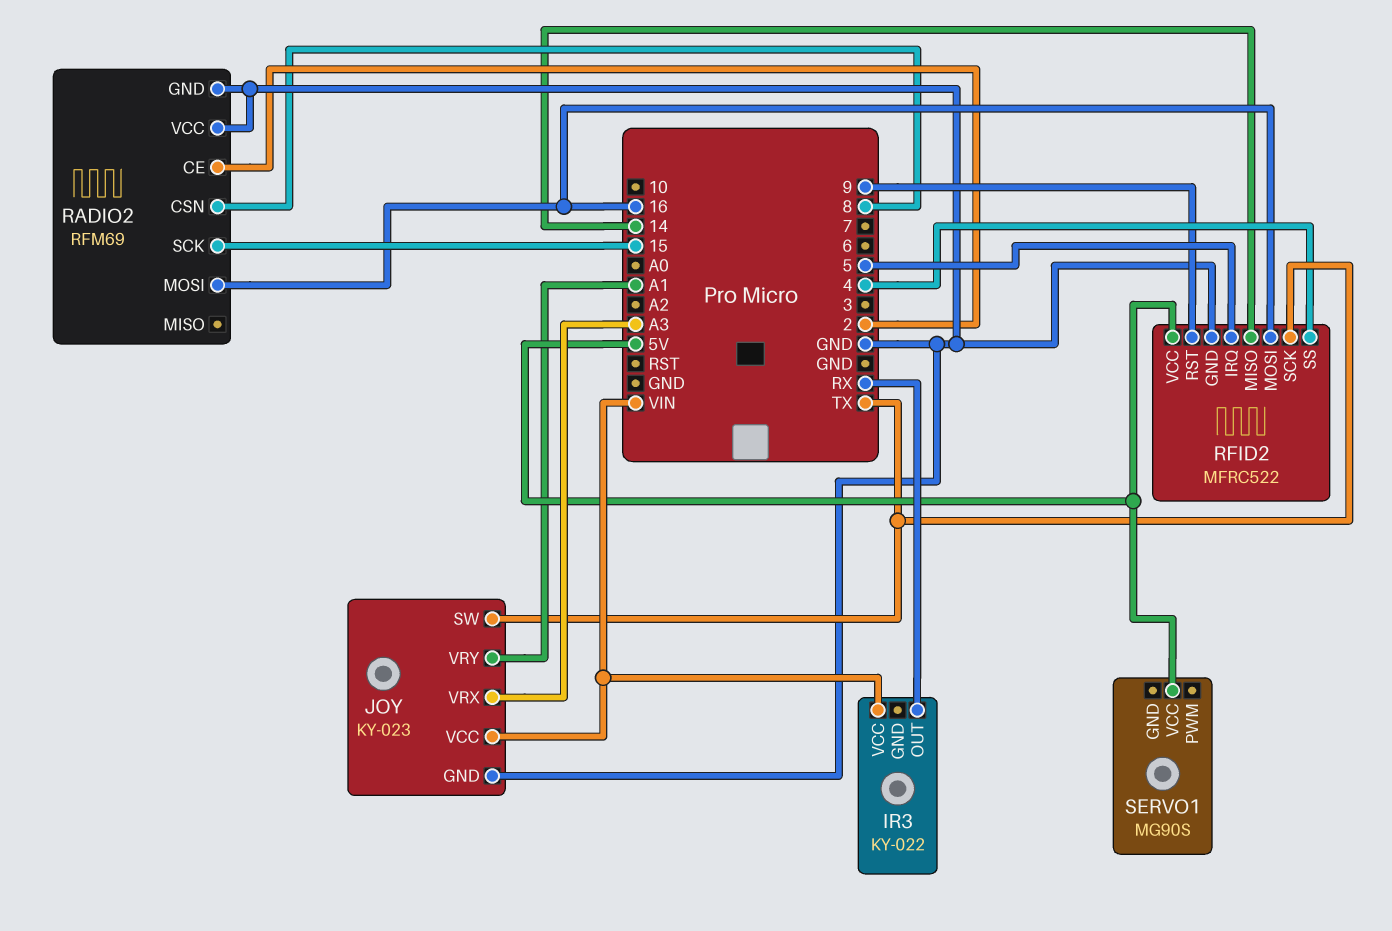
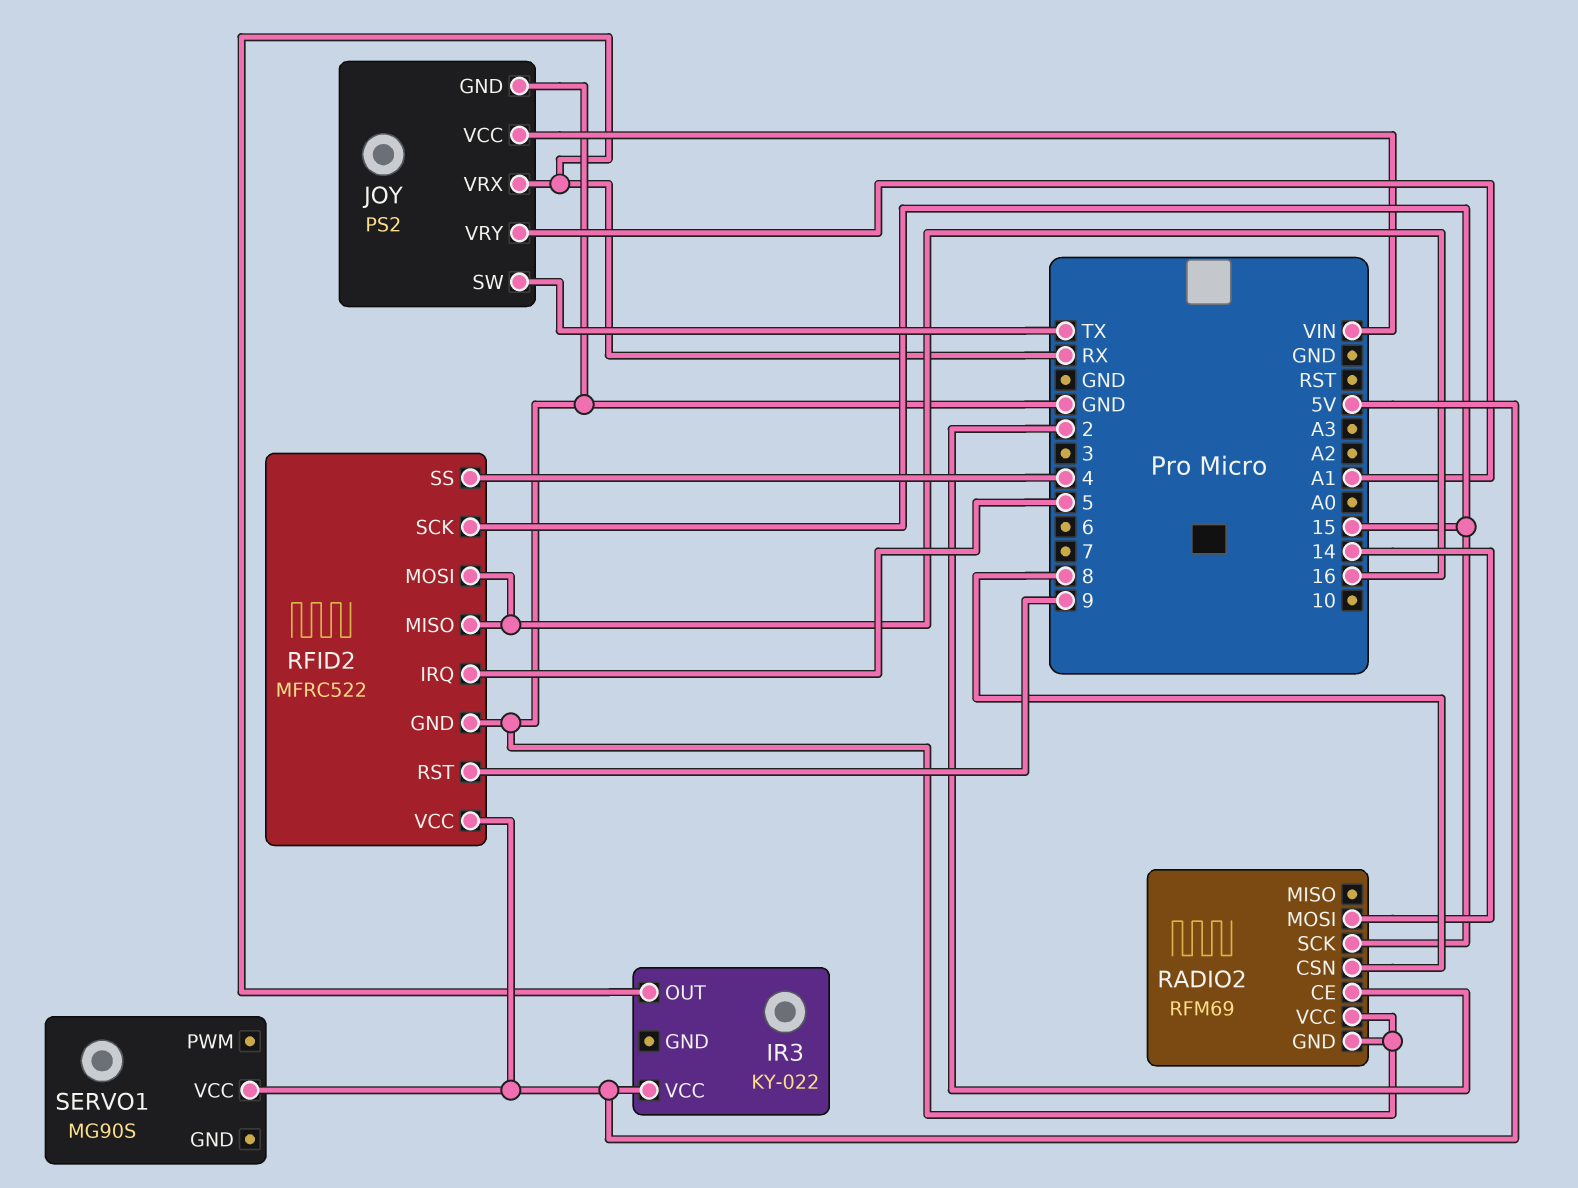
IR3 pin VCC: VIN -> 5V
JOY: KY-023 -> PS2
JOY pin VRX: A3 -> RX
RADIO2 pin MOSI: 16 -> 14
RFID2 pin MISO: 14 -> 16
RFID2 pin SCK: TX -> 15

